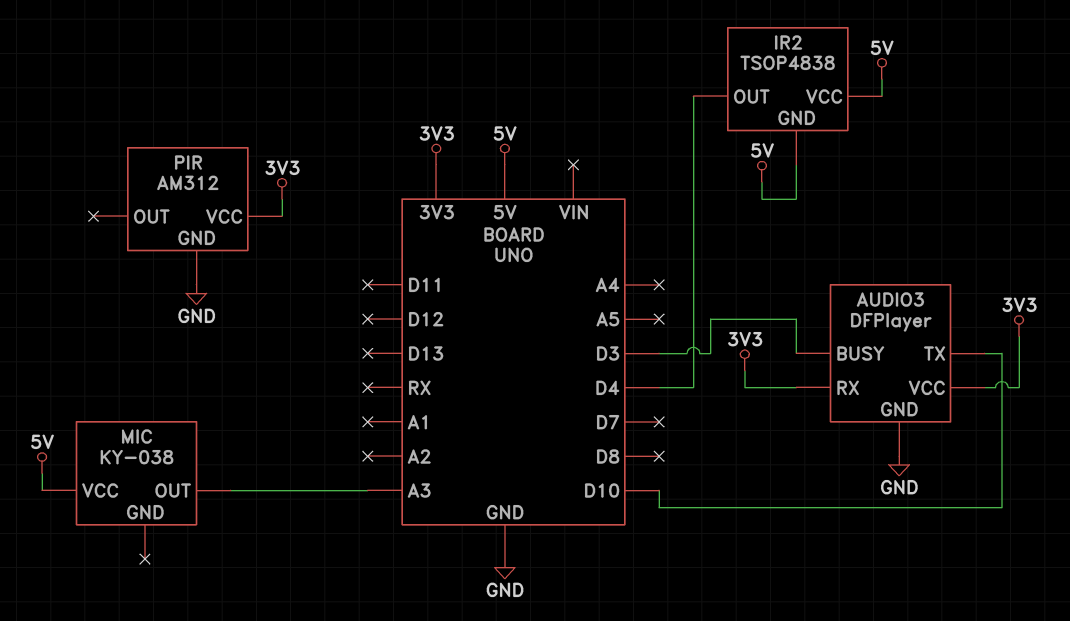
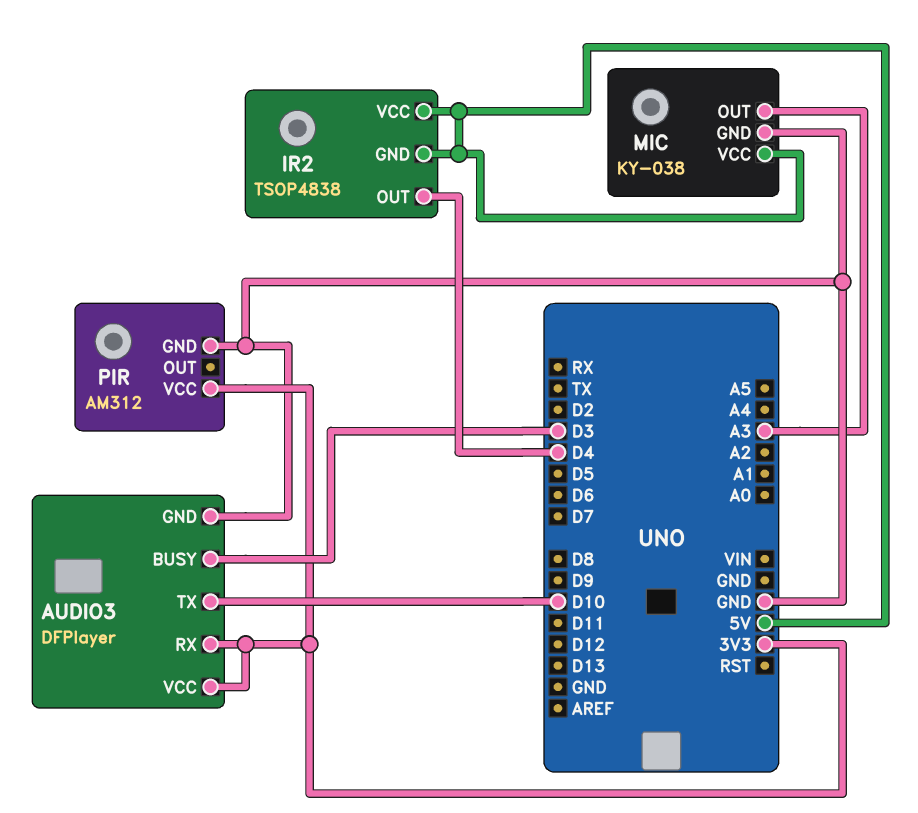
MIC pin GND: none -> GND

